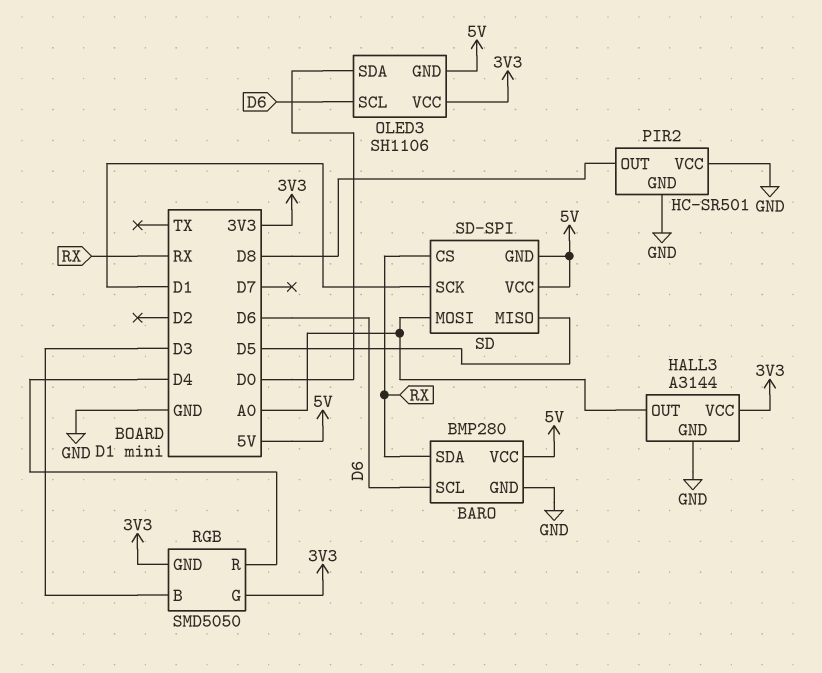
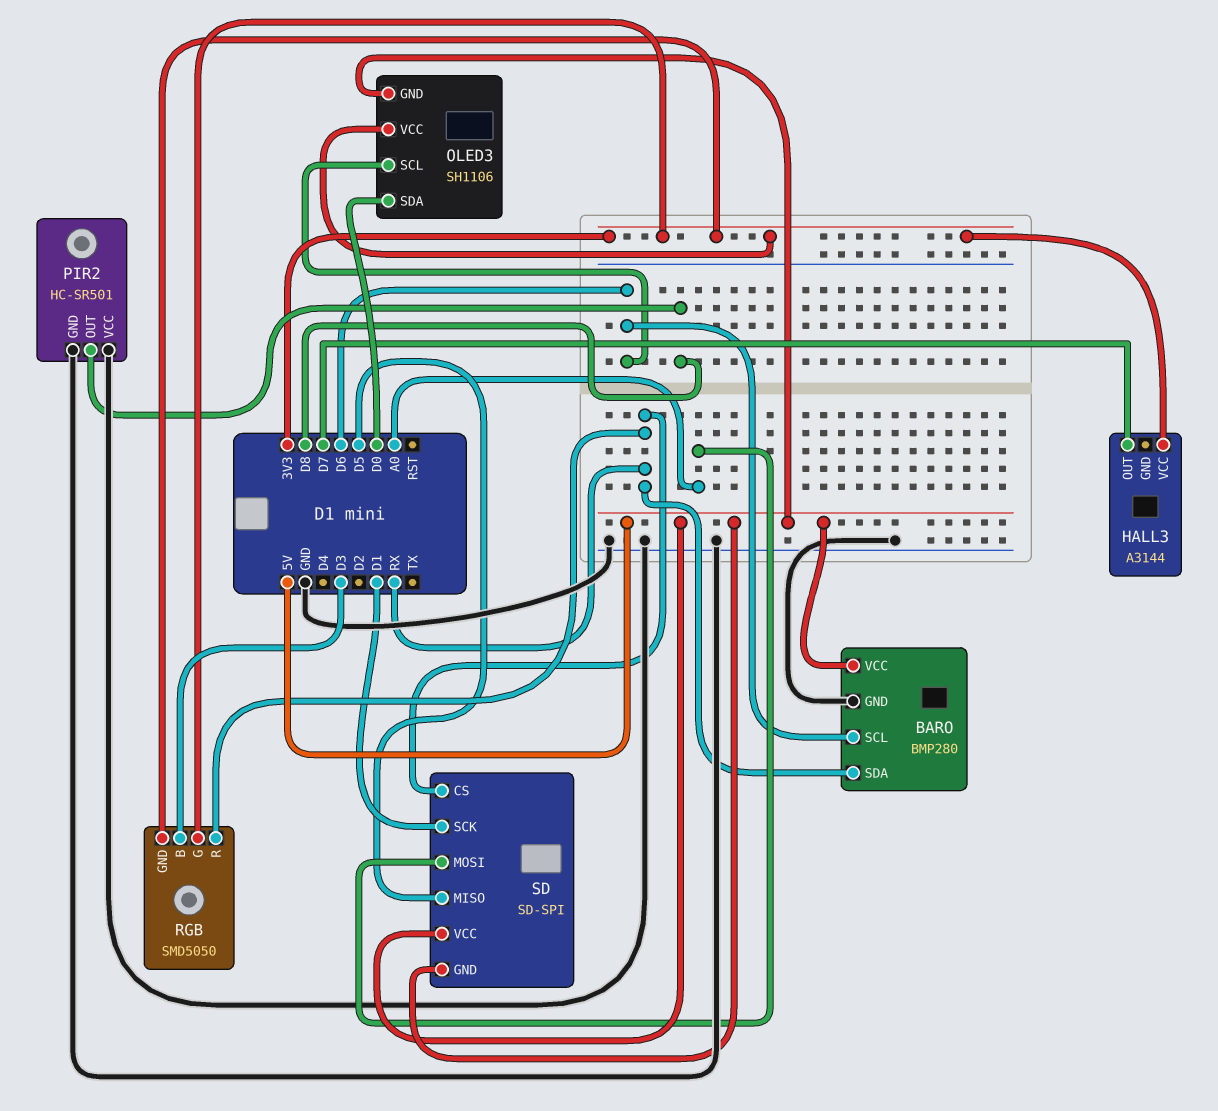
HALL3 pin GND: GND -> none
HALL3 pin OUT: A0 -> D7
RGB pin R: D4 -> RX

